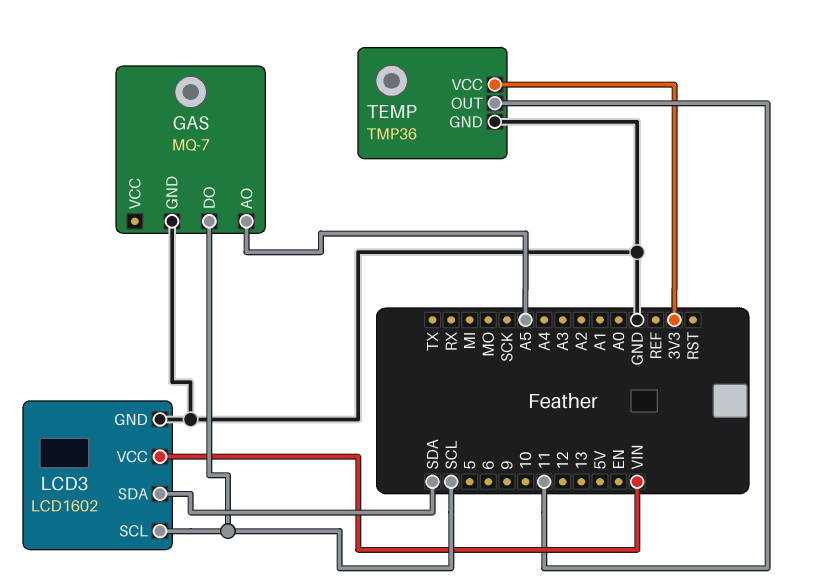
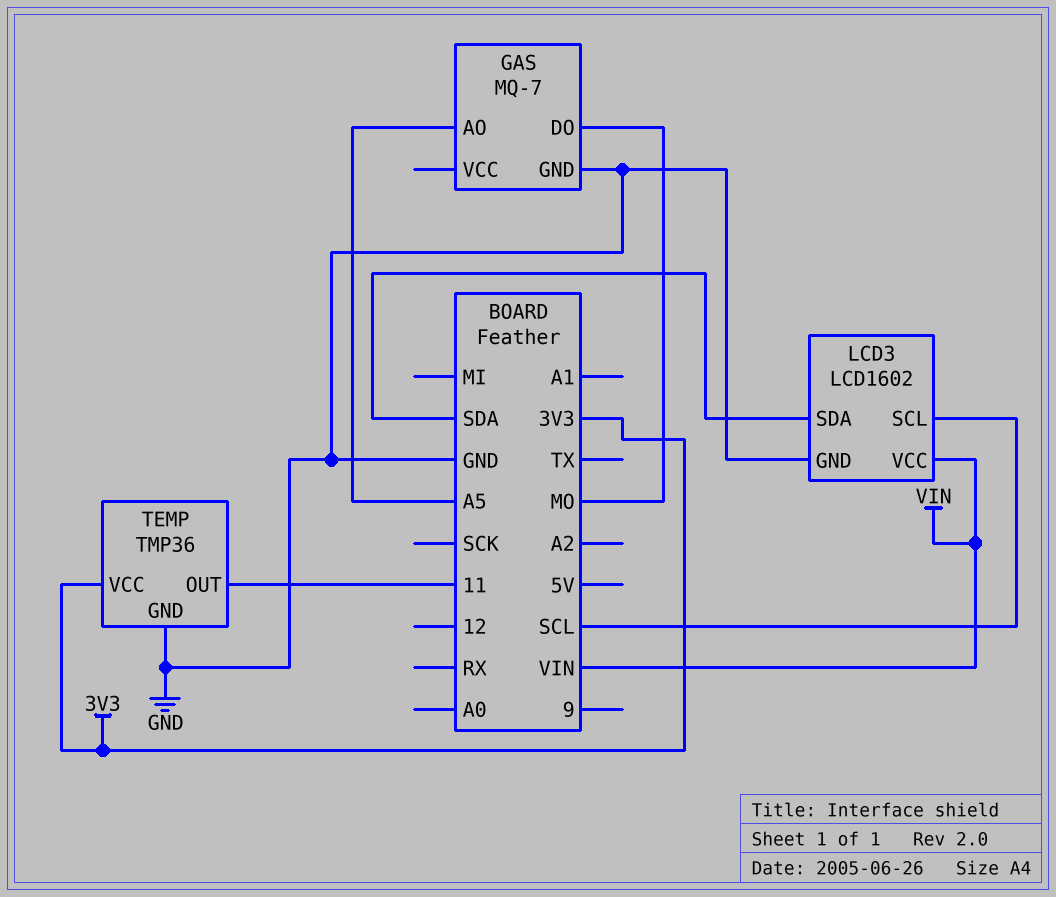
GAS pin DO: SCL -> MO

